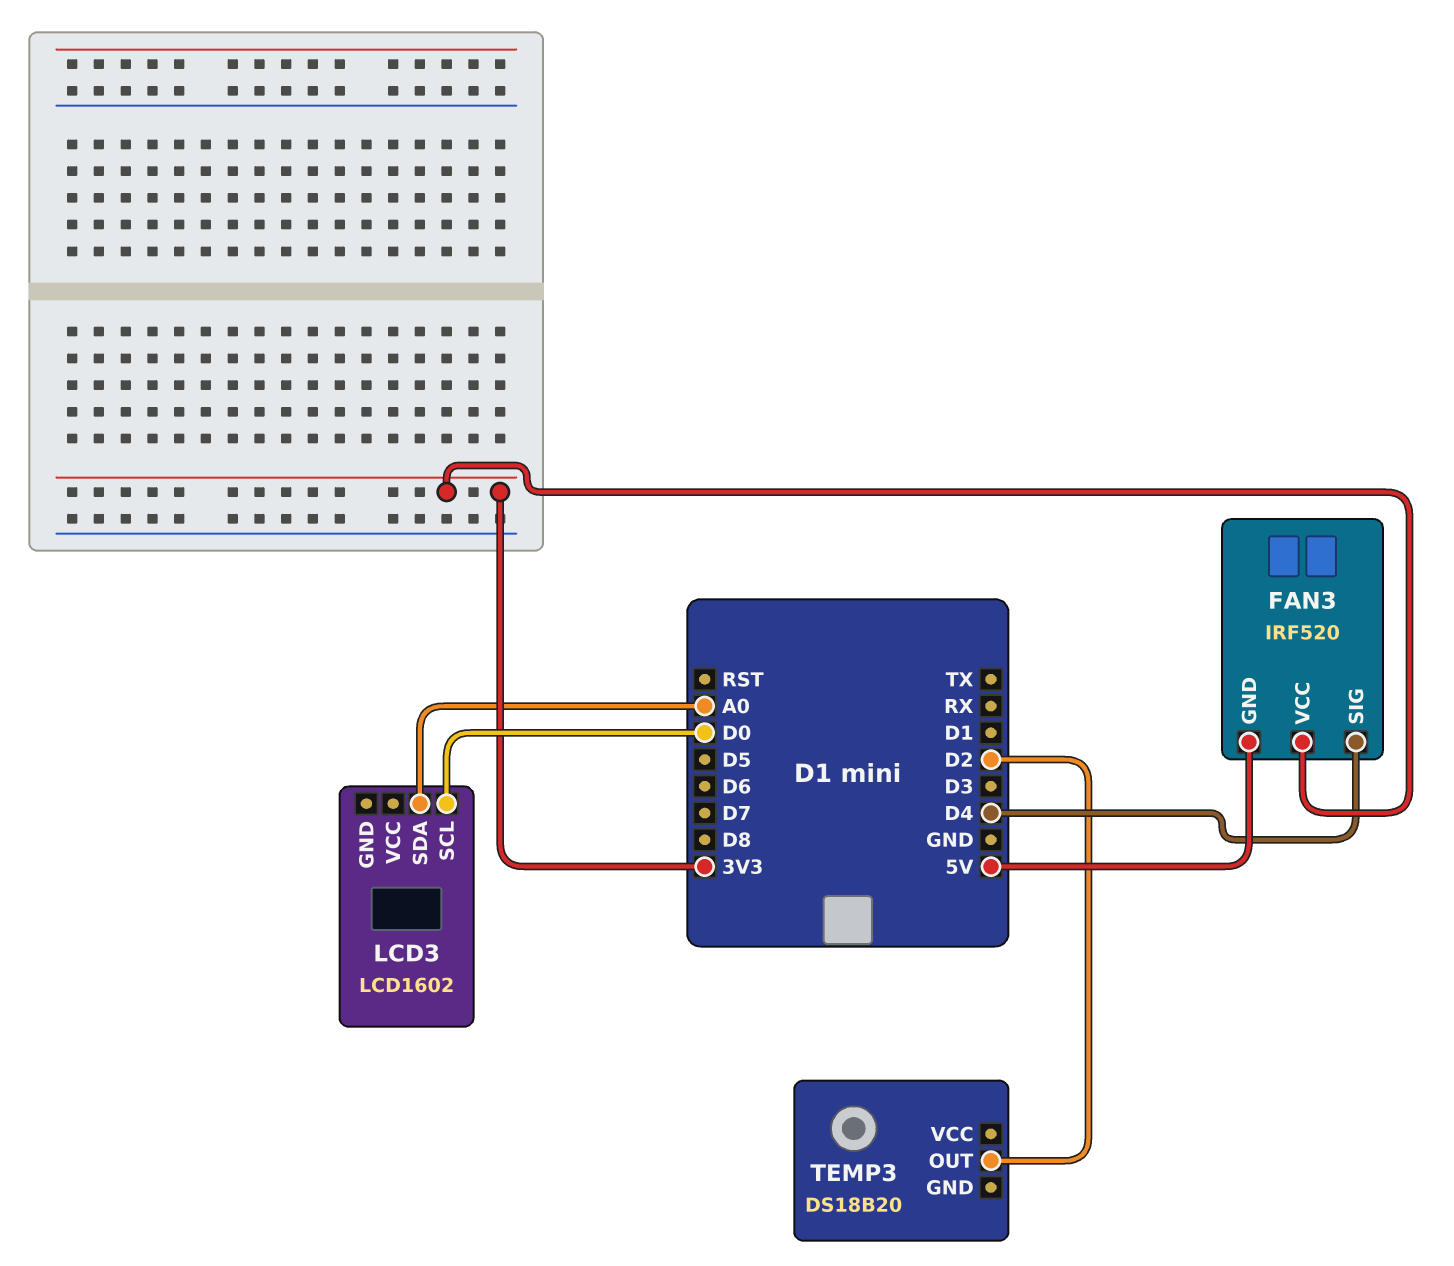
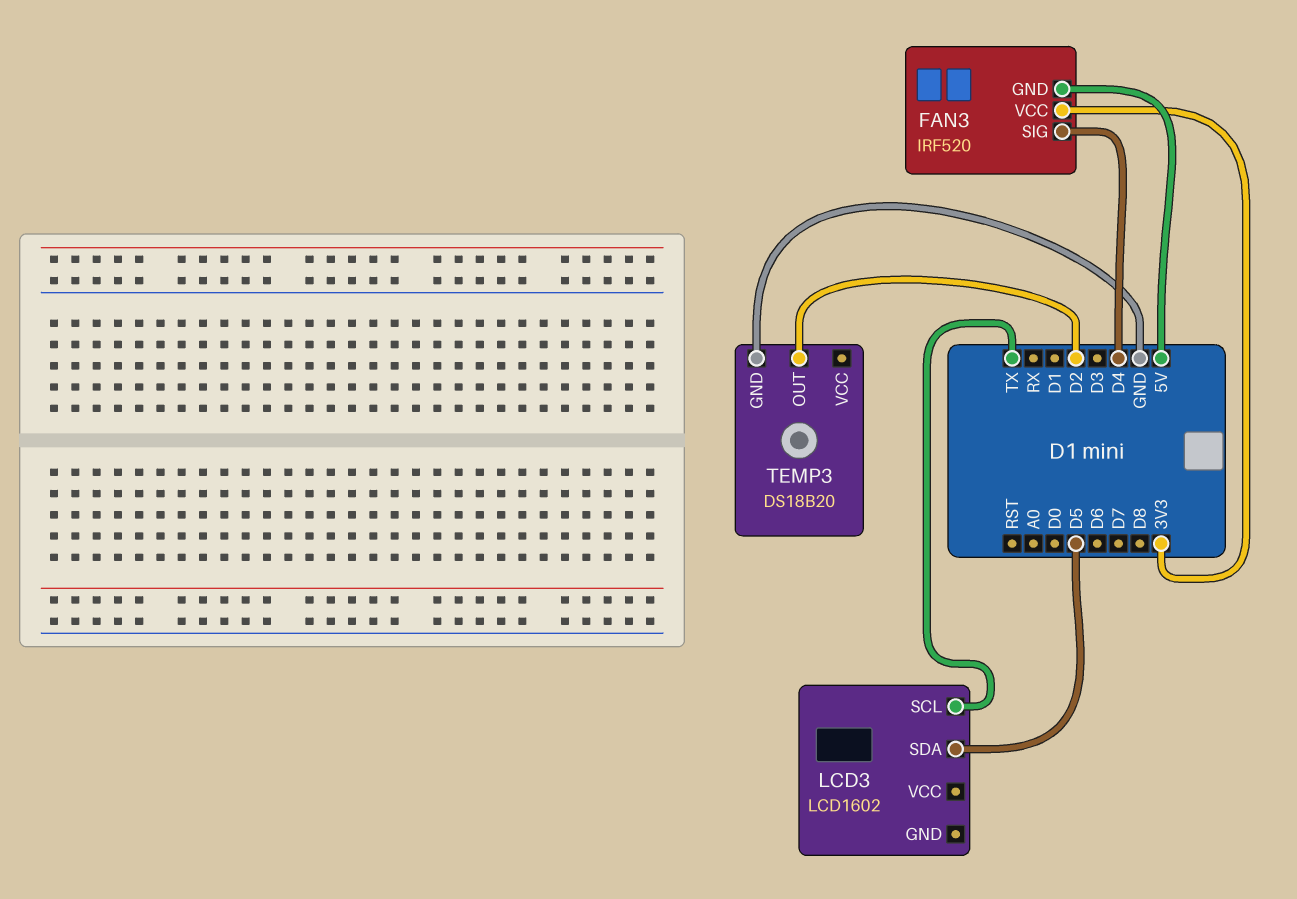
LCD3 pin SCL: D0 -> TX
LCD3 pin SDA: A0 -> D5
TEMP3 pin GND: none -> GND

